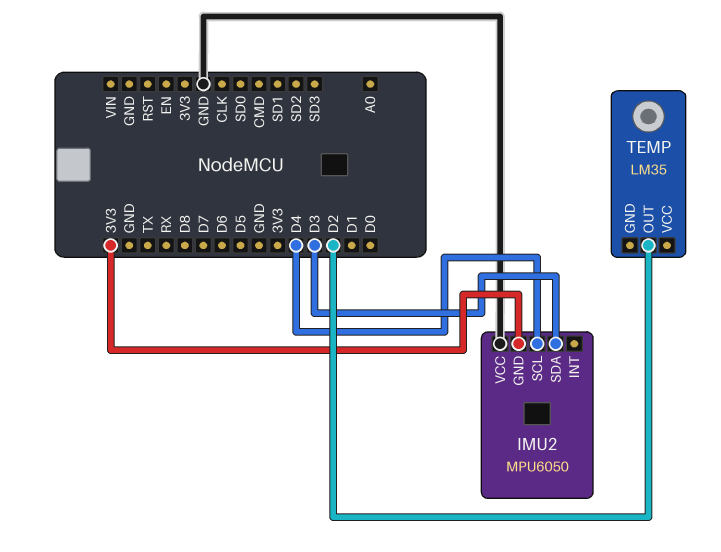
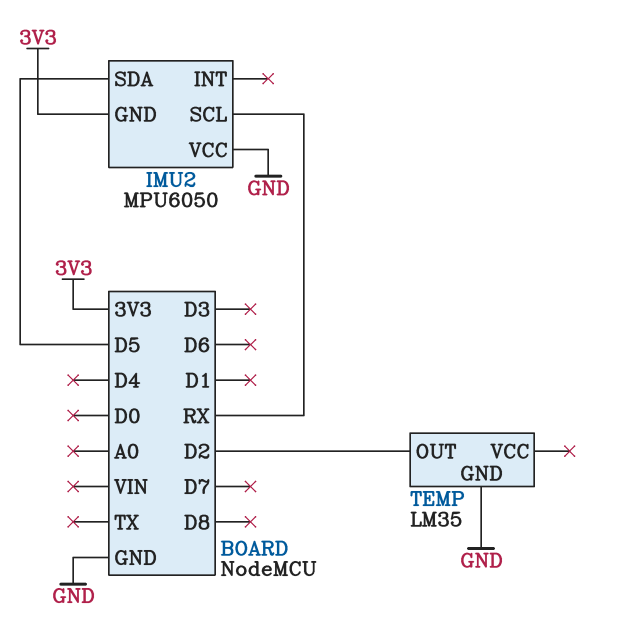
IMU2 pin SCL: D4 -> RX
IMU2 pin SDA: D3 -> D5
TEMP pin GND: none -> GND

